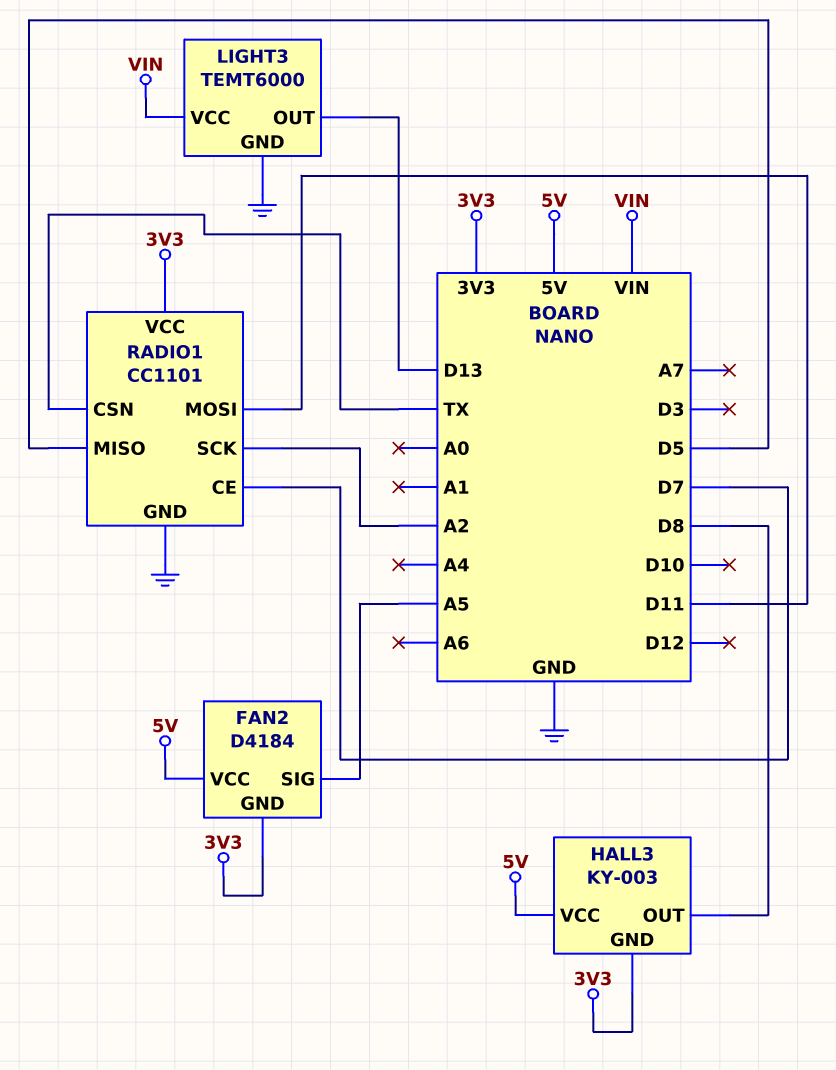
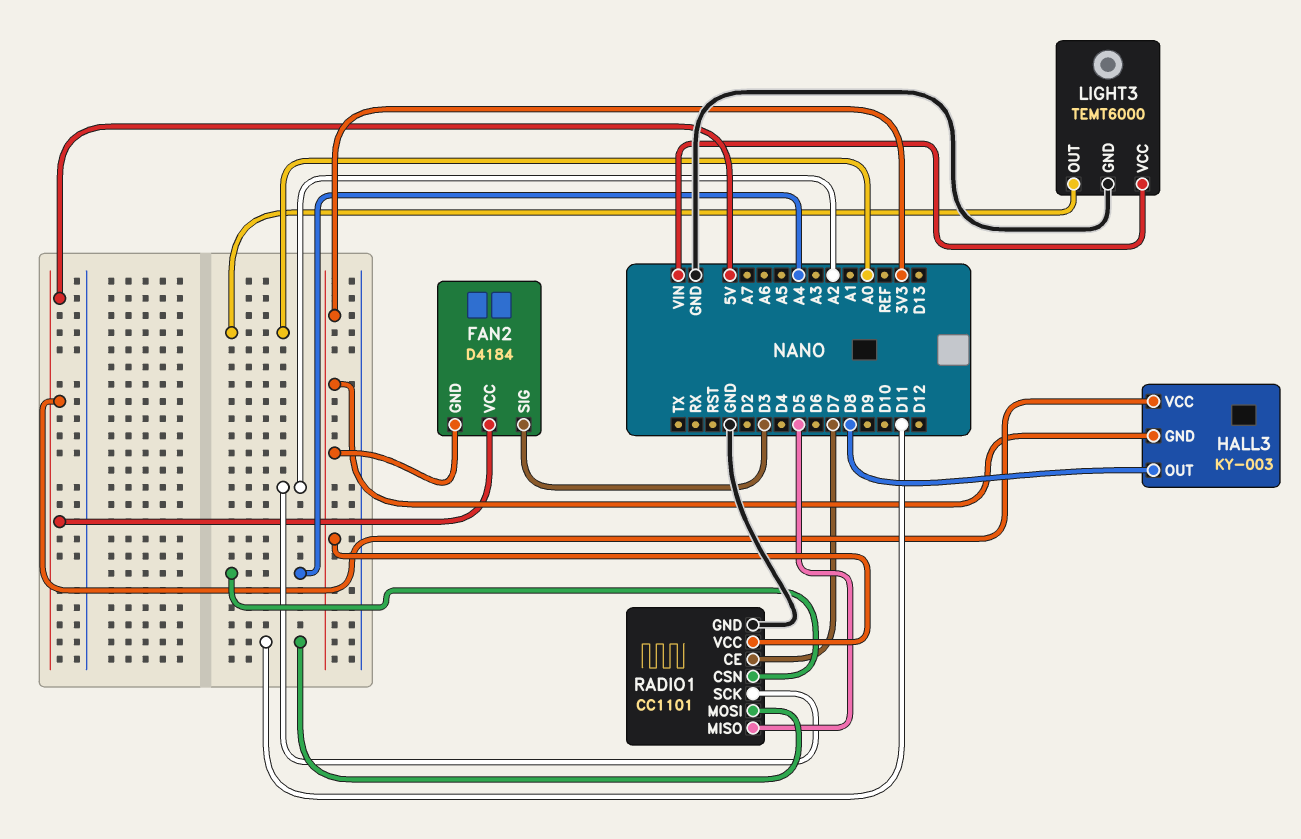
FAN2 pin SIG: A5 -> D3
LIGHT3 pin OUT: D13 -> A0
RADIO1 pin CSN: TX -> A4

